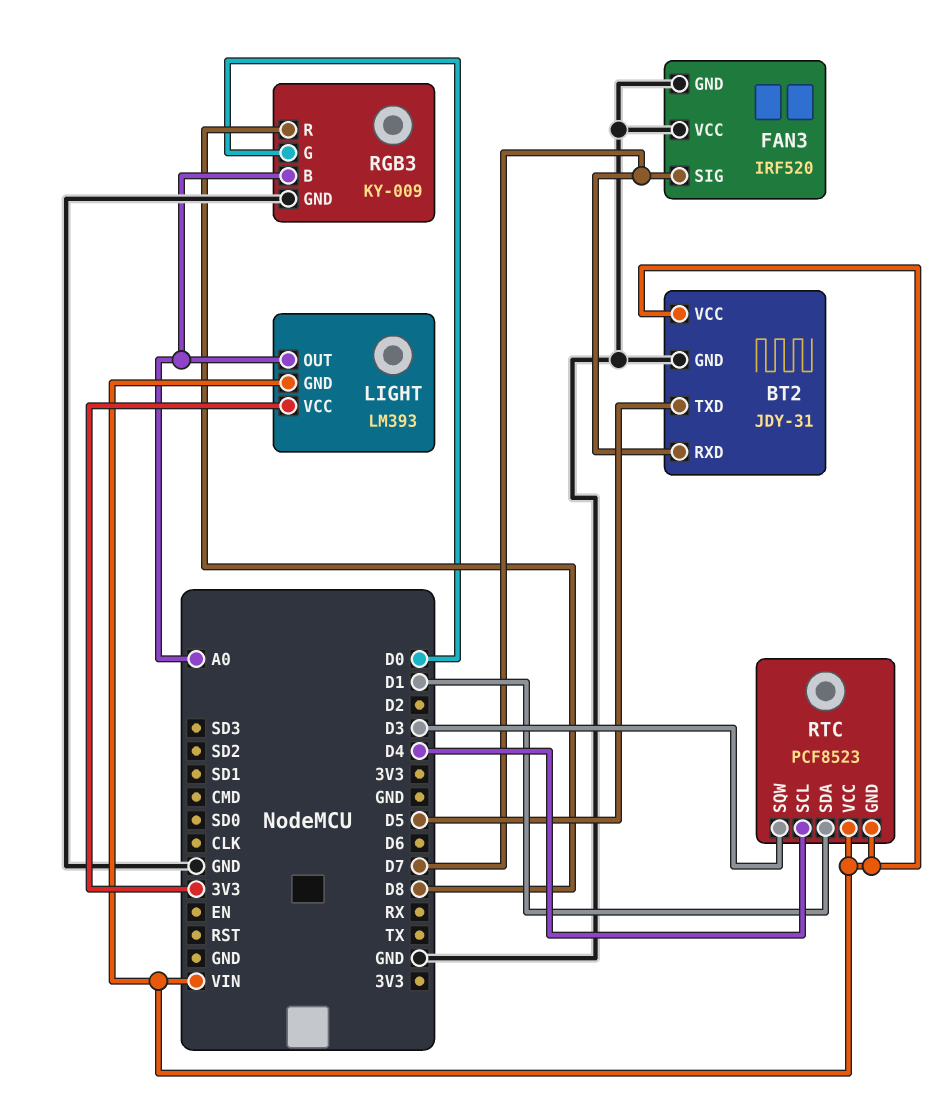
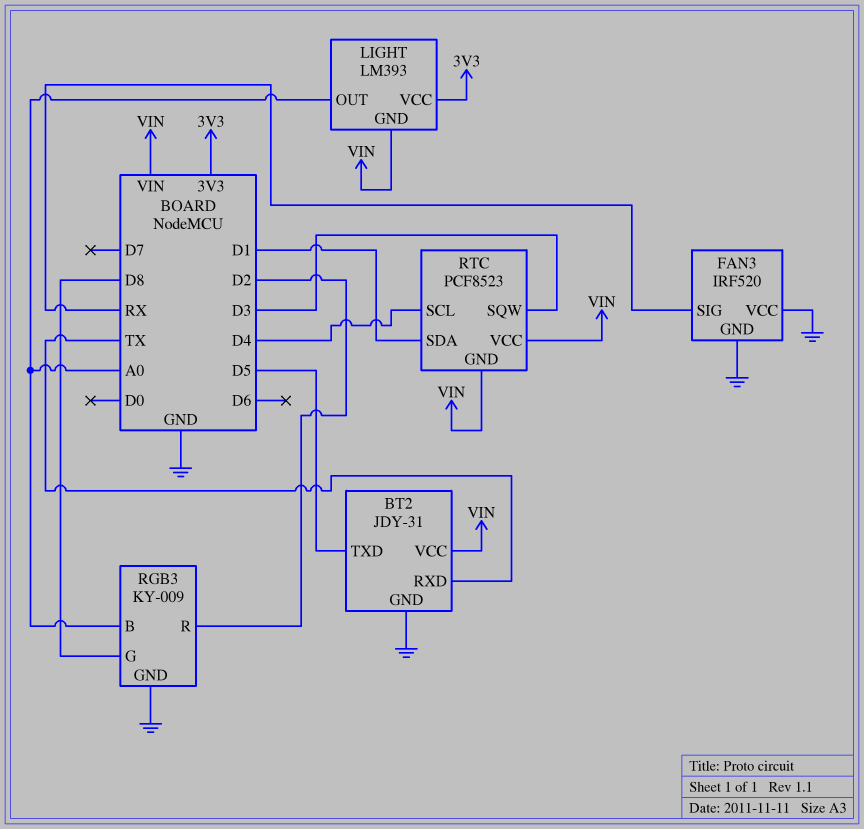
BT2 pin RXD: D7 -> TX
FAN3 pin SIG: D7 -> RX
RGB3 pin G: D0 -> D8
RGB3 pin R: D8 -> D2

